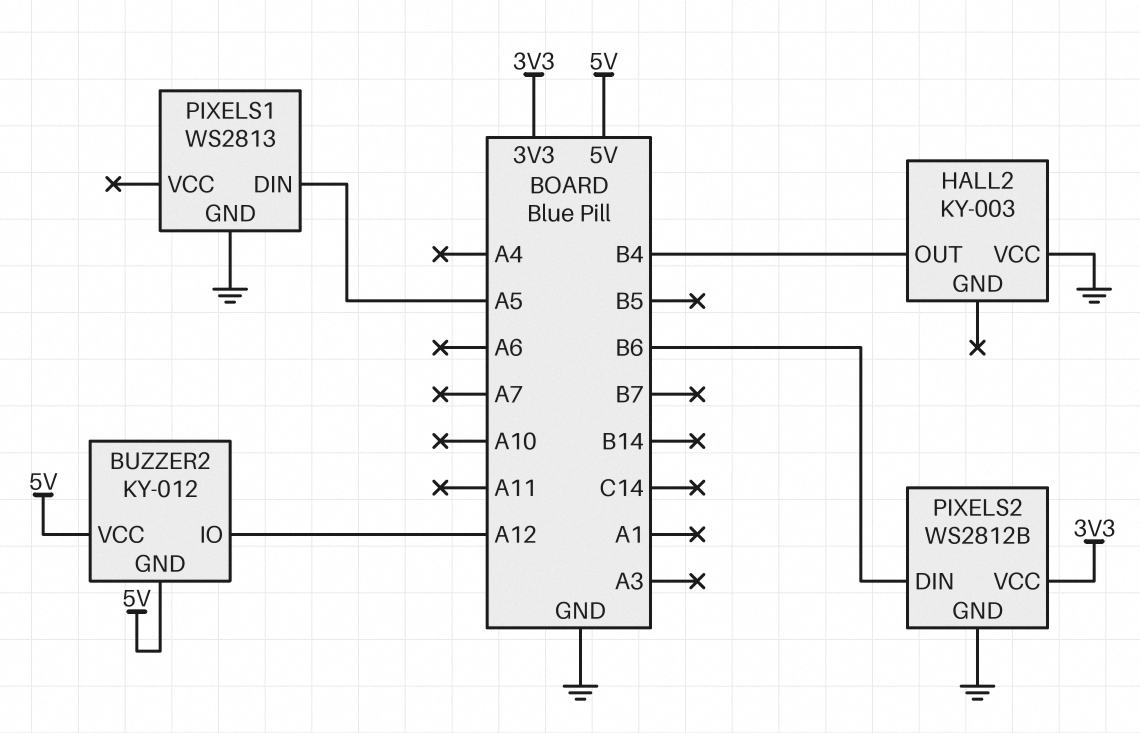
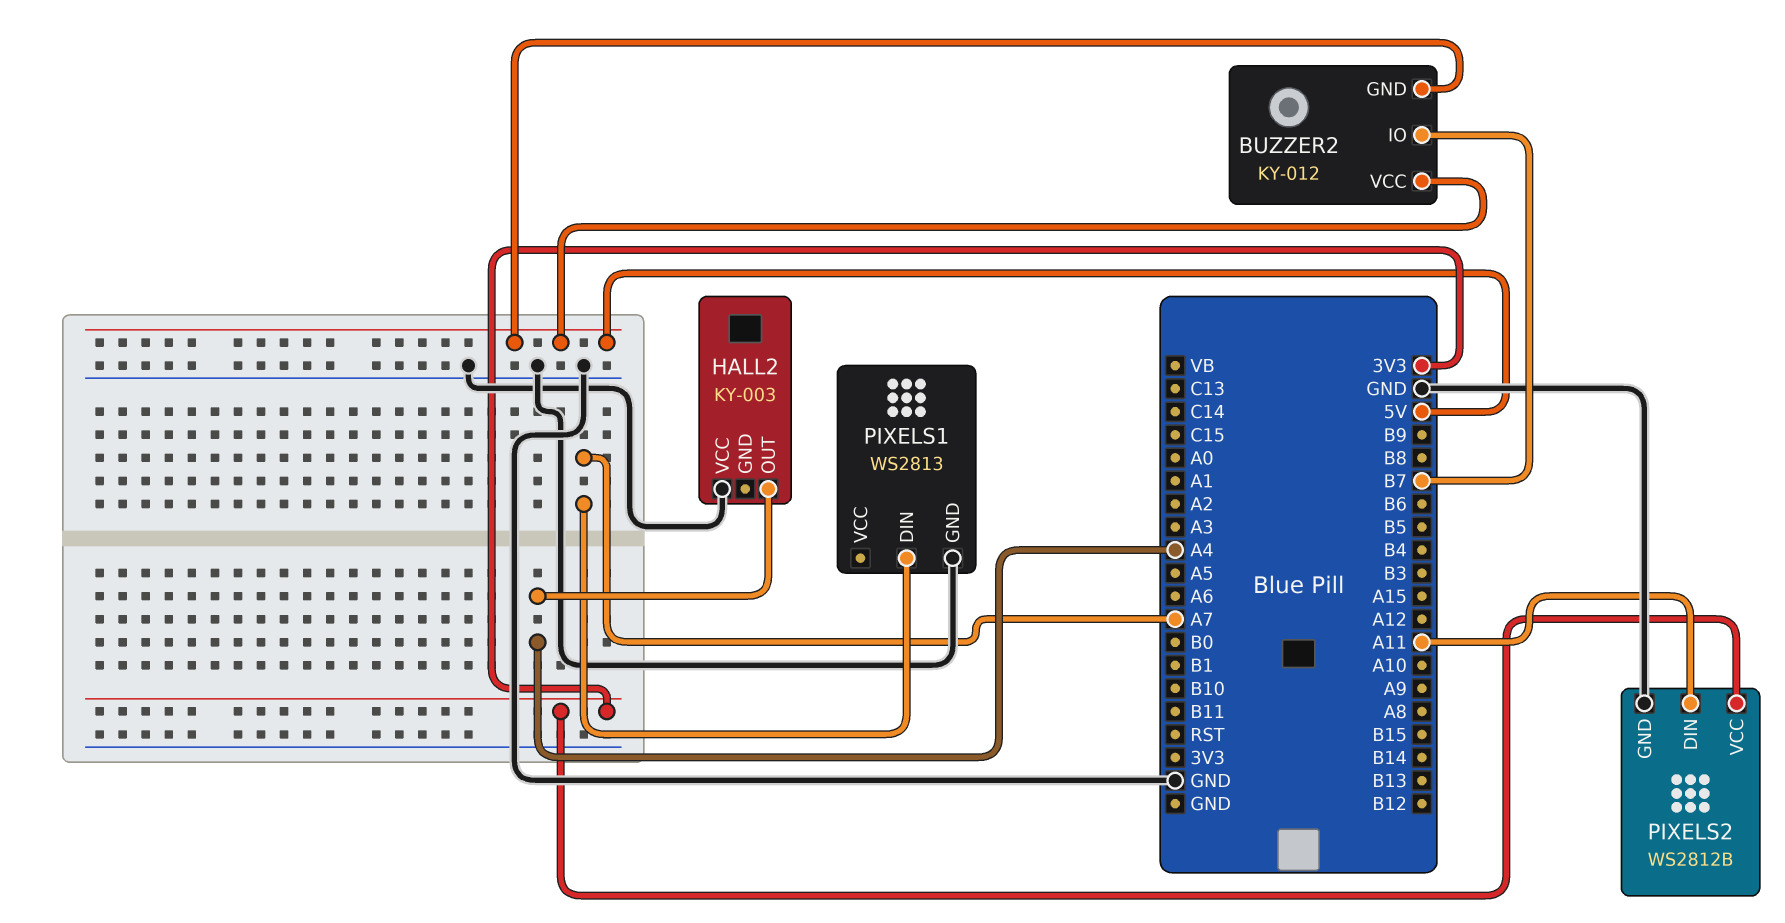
BUZZER2 pin IO: A12 -> B7
HALL2 pin OUT: B4 -> A4
PIXELS1 pin DIN: A5 -> A7
PIXELS2 pin DIN: B6 -> A11

